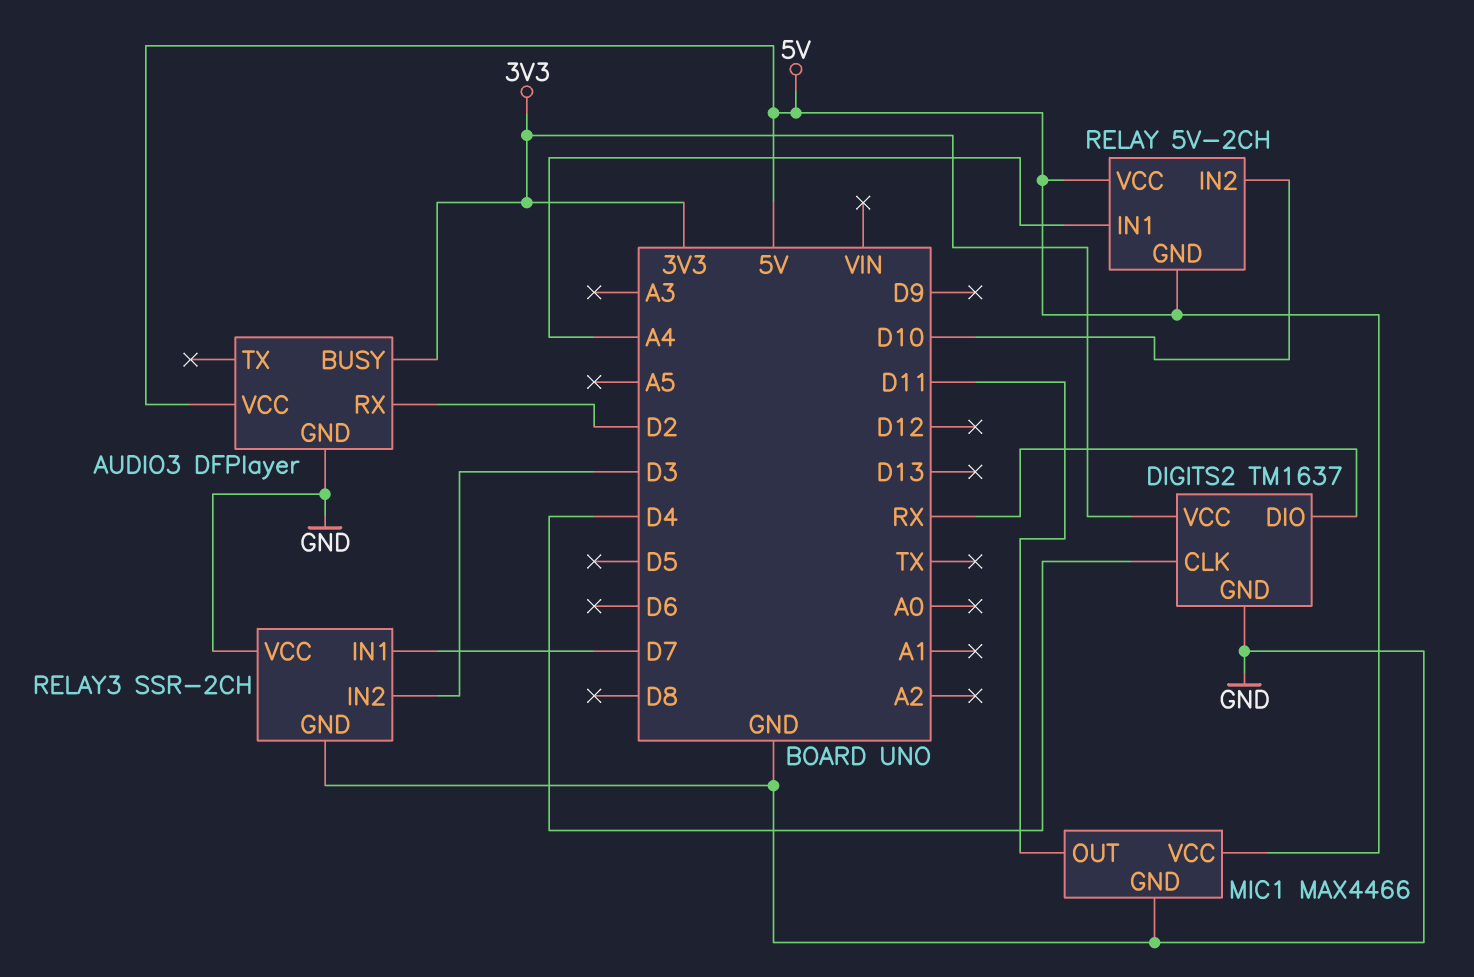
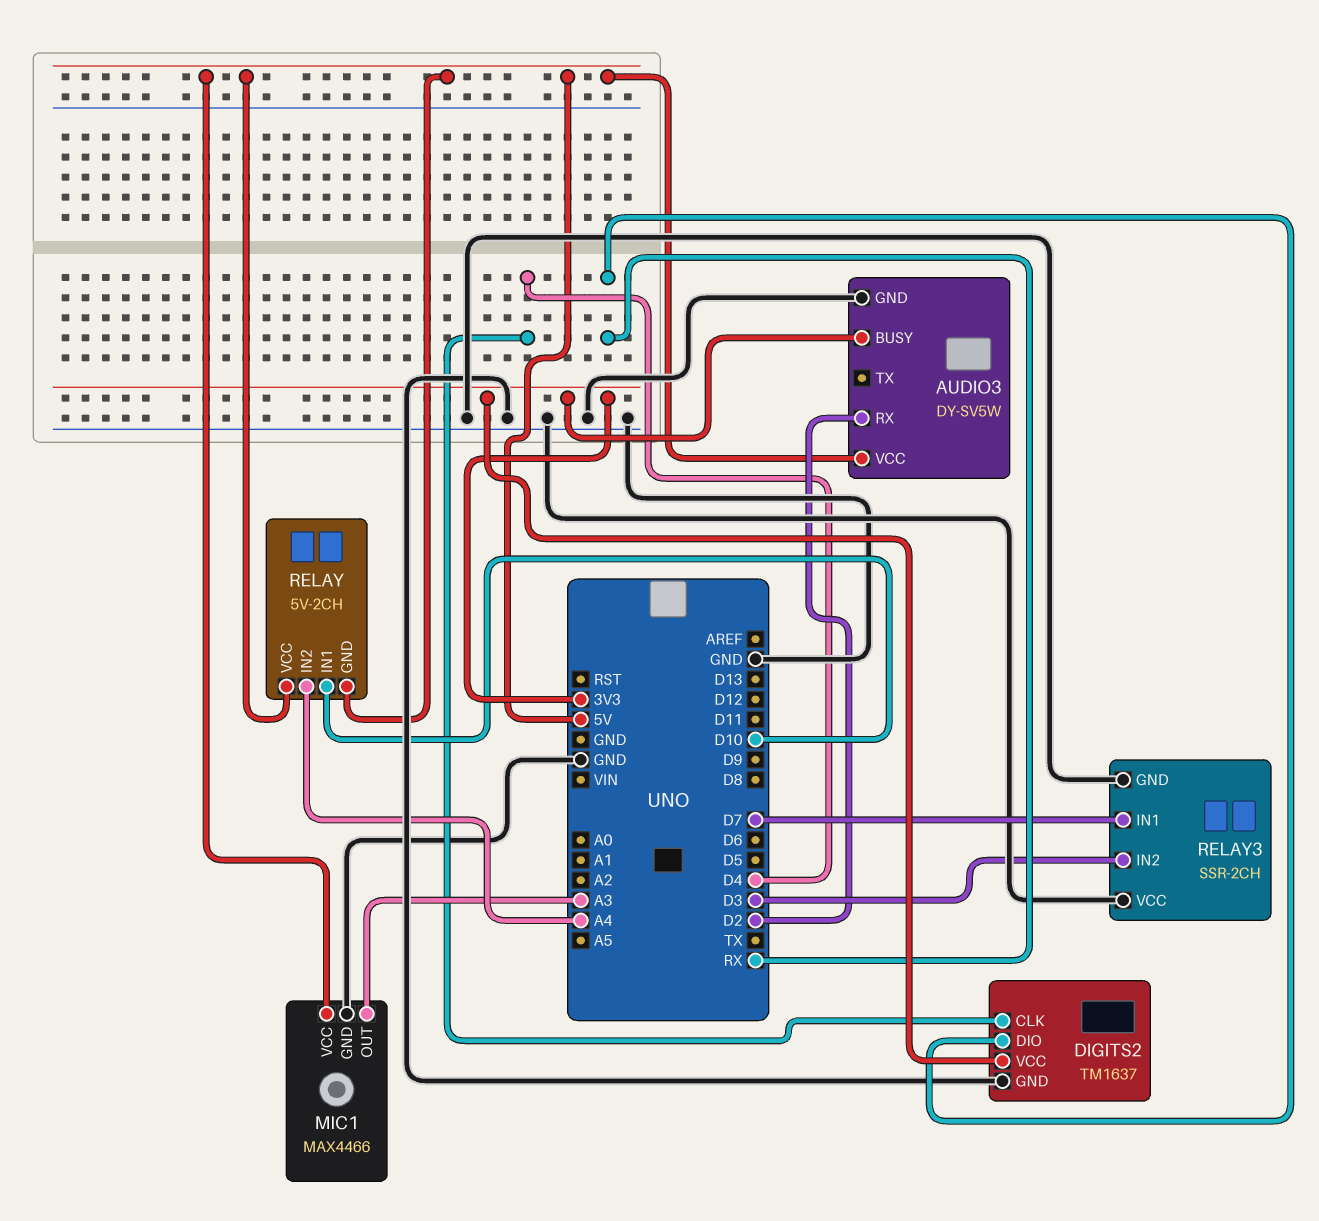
AUDIO3: DFPlayer -> DY-SV5W
MIC1 pin OUT: D11 -> A3
RELAY pin IN1: A4 -> D10
RELAY pin IN2: D10 -> A4

